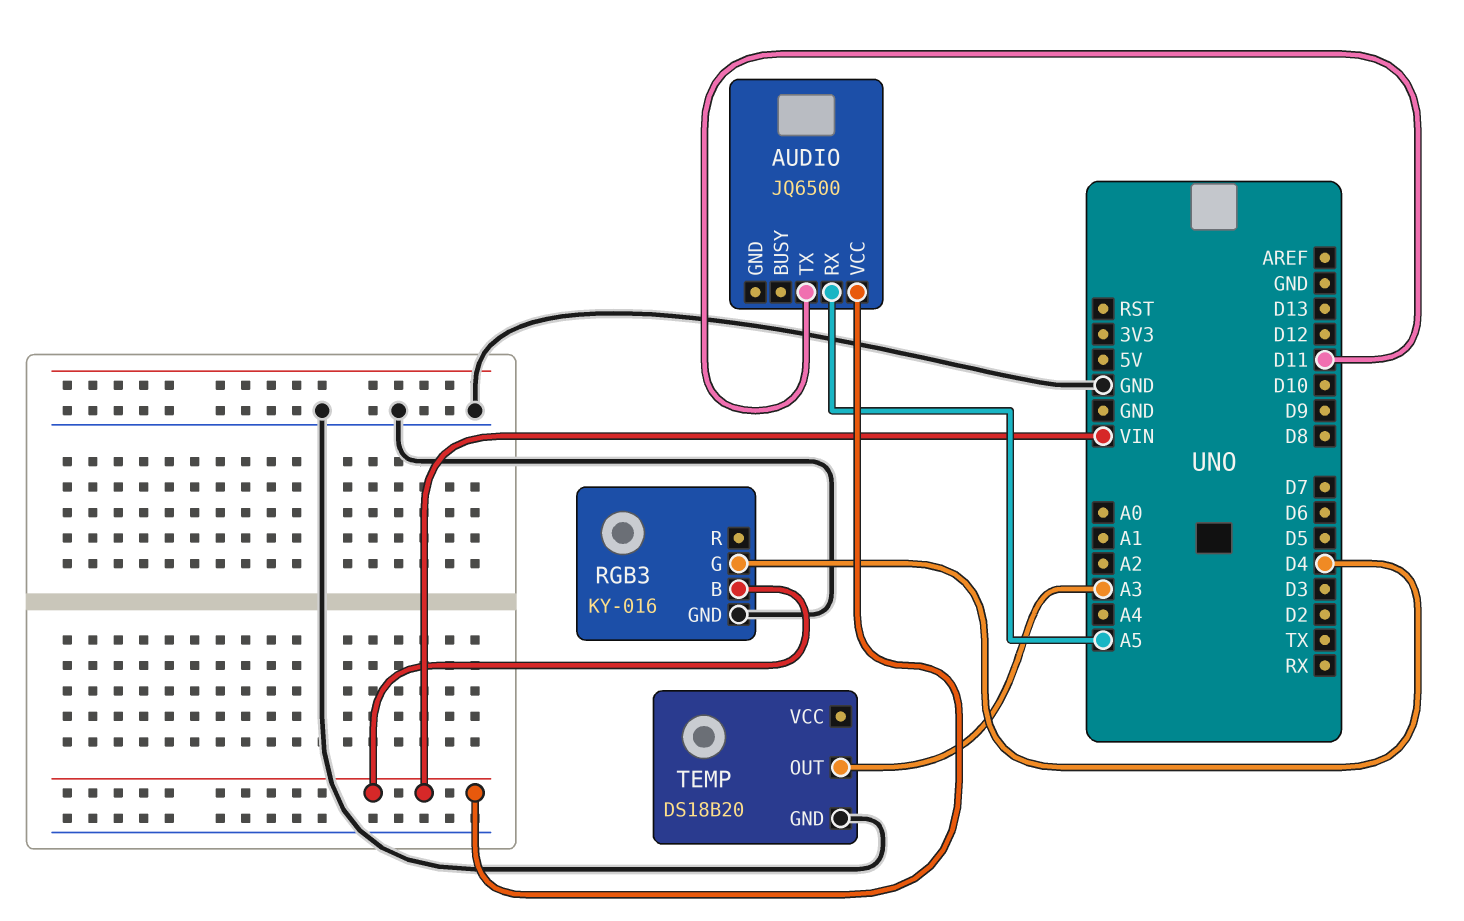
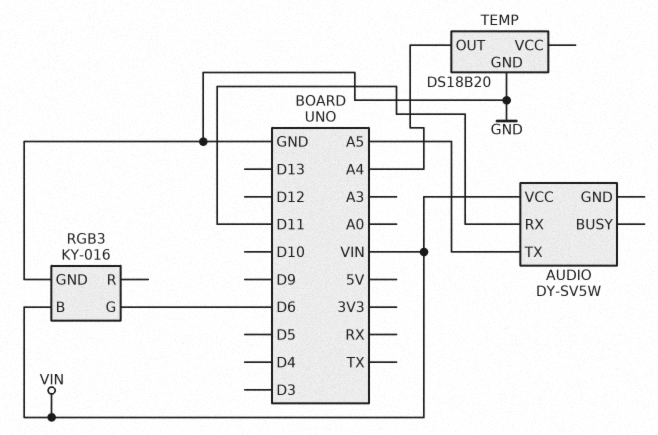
AUDIO: JQ6500 -> DY-SV5W
AUDIO pin RX: A5 -> D11
AUDIO pin TX: D11 -> A5
RGB3 pin G: D4 -> D6
TEMP pin OUT: A3 -> A4

